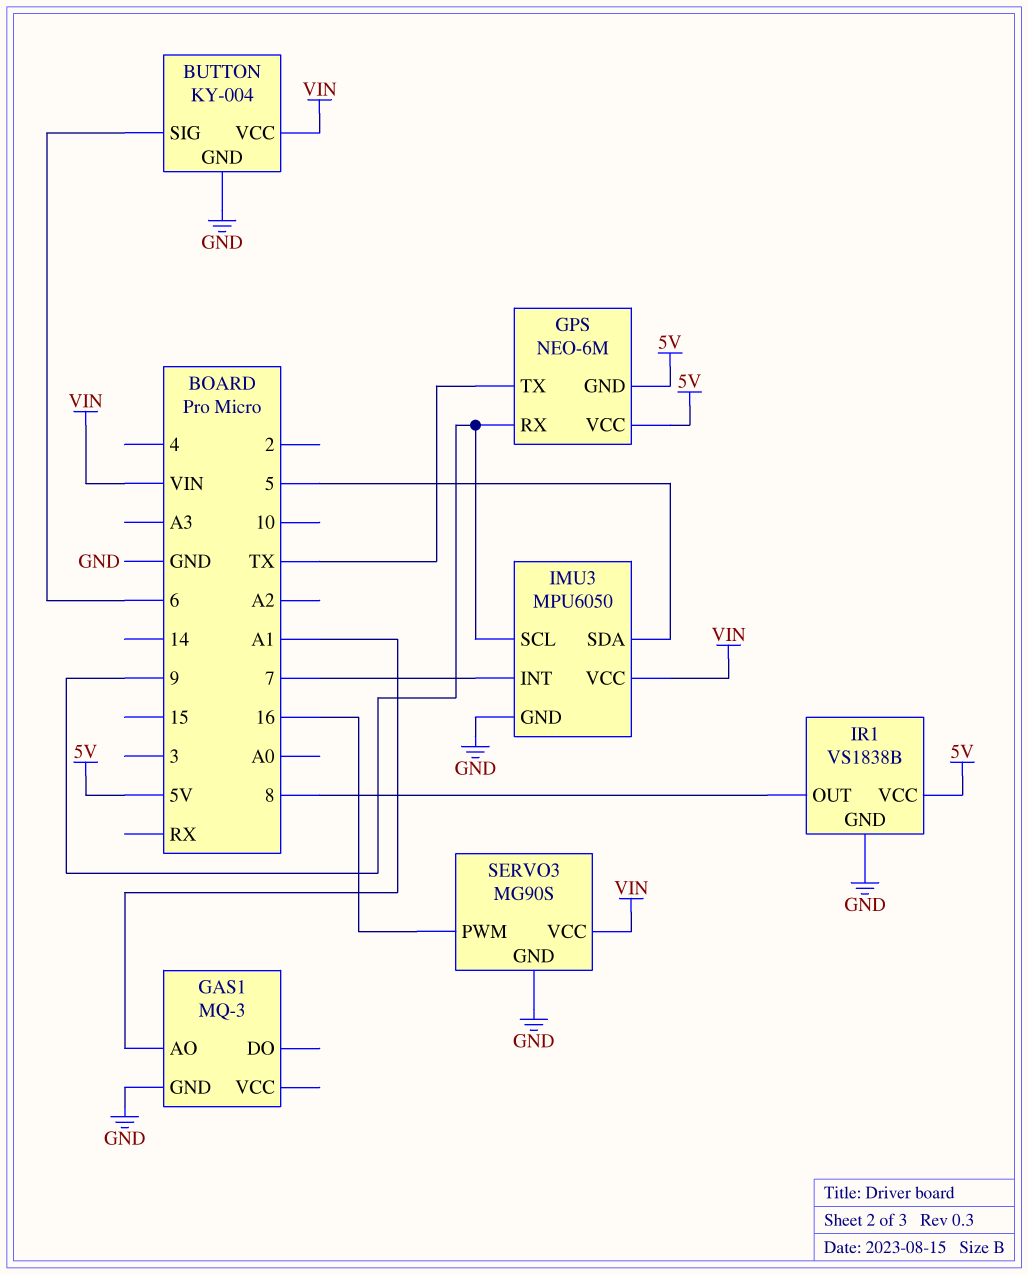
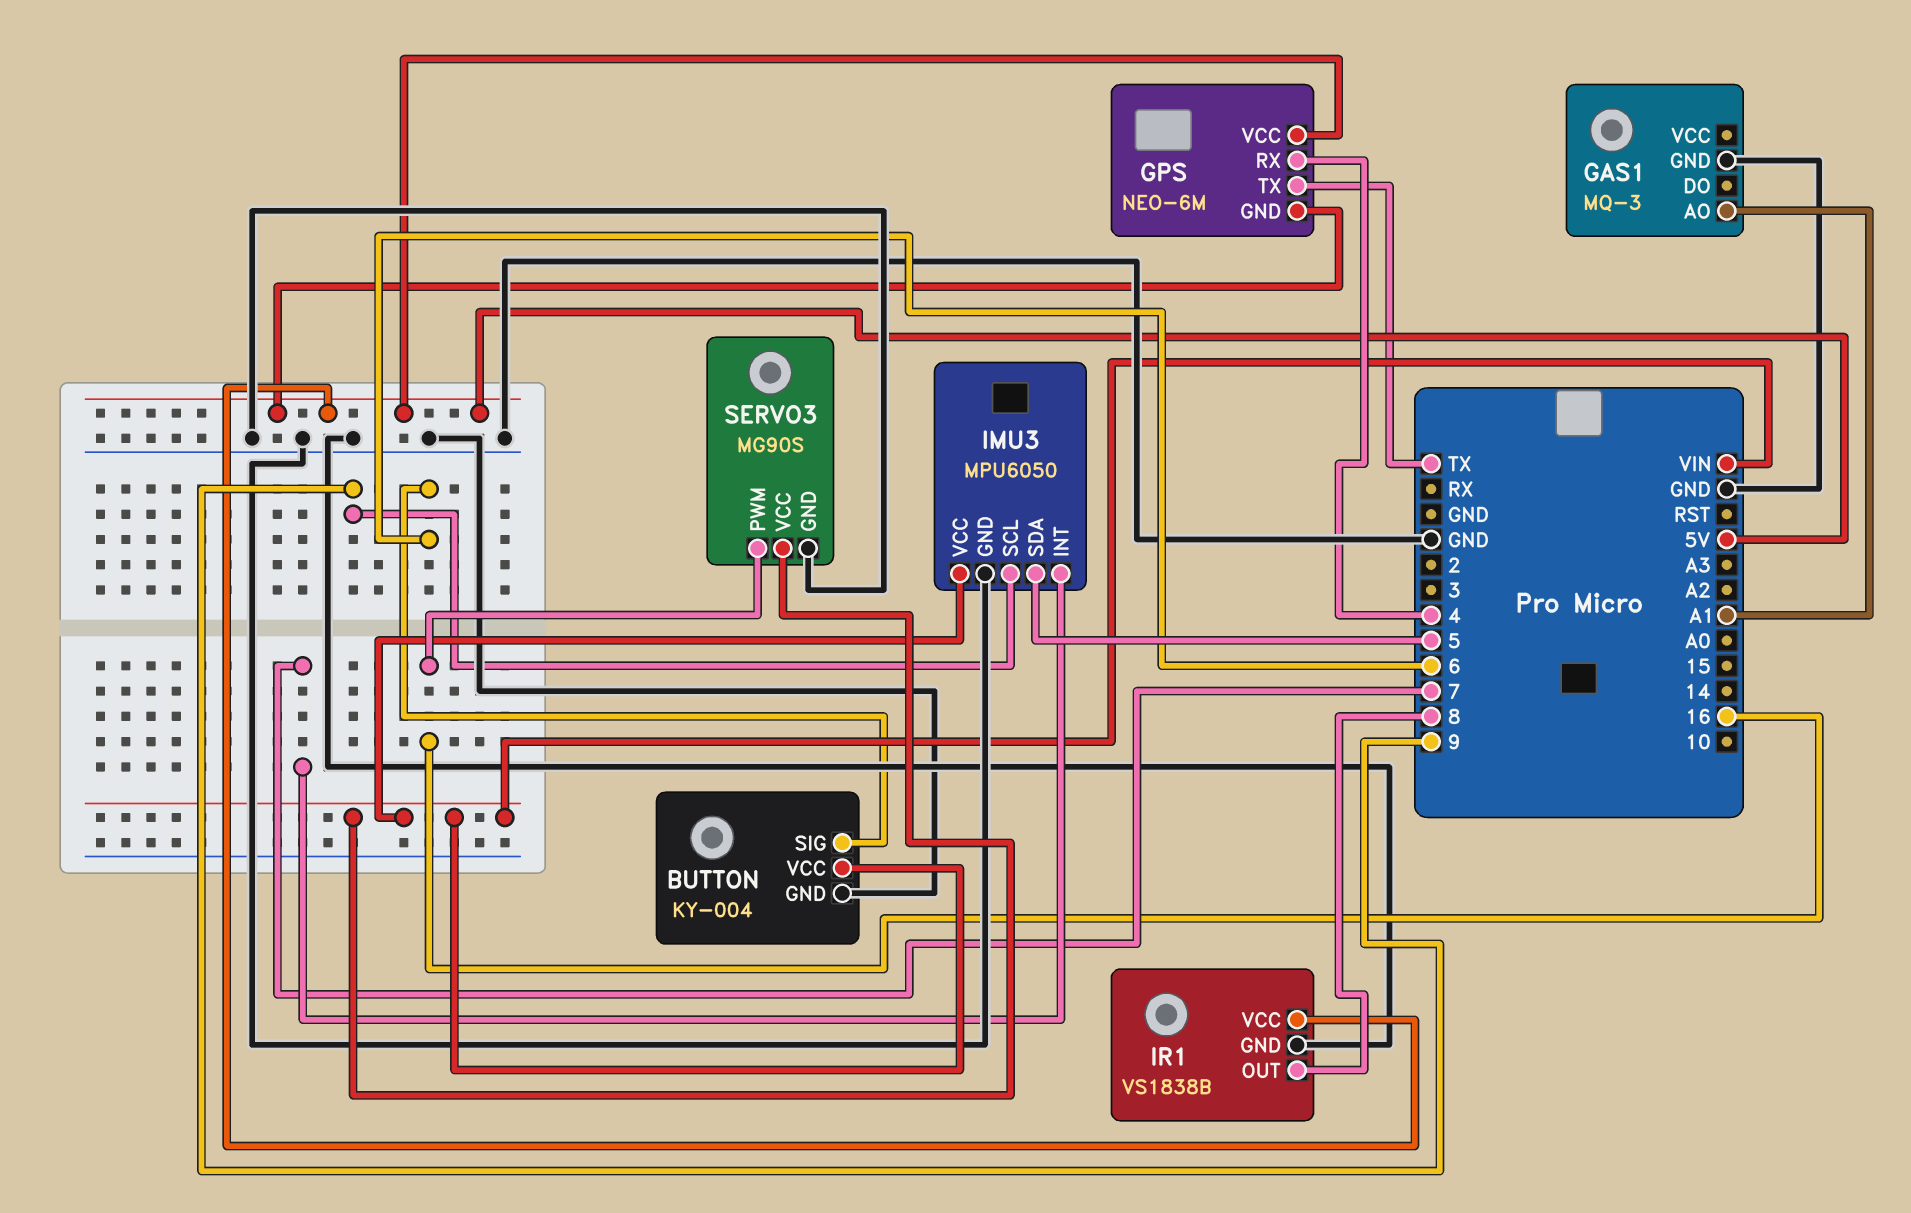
GPS pin RX: 9 -> 4

